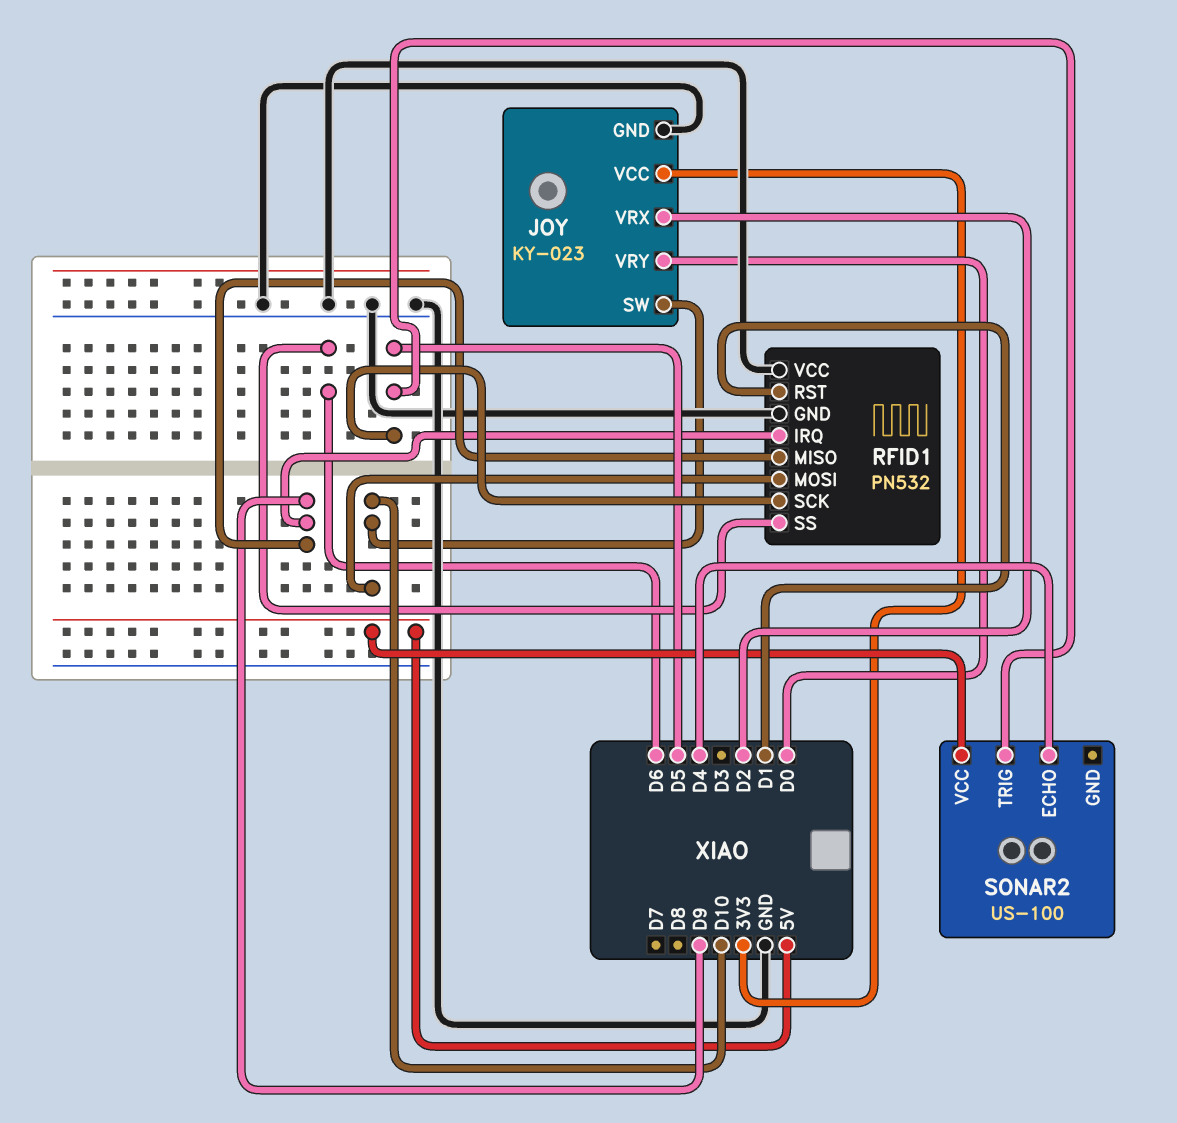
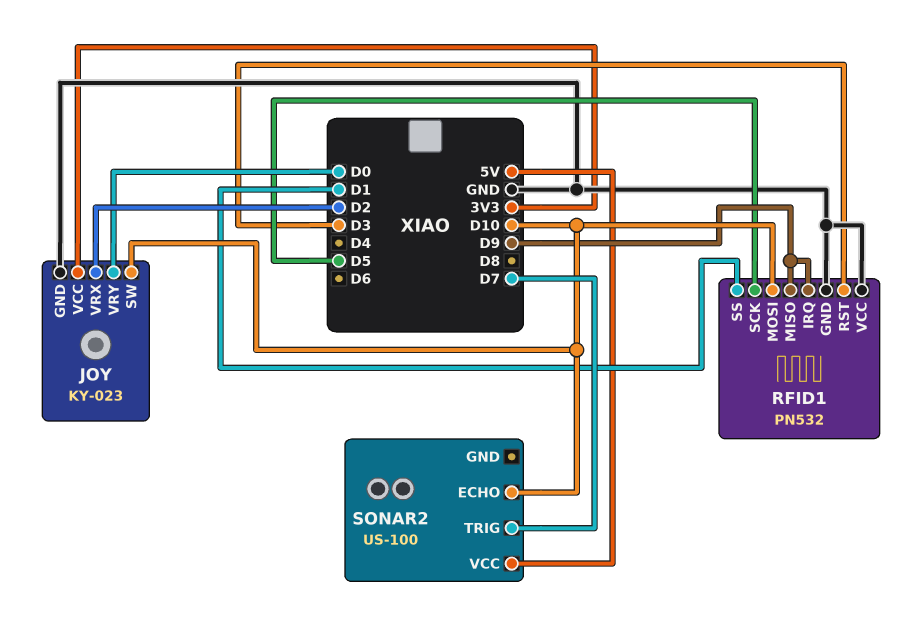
RFID1 pin RST: D1 -> D3
RFID1 pin SS: D6 -> D1
SONAR2 pin ECHO: D4 -> D10
SONAR2 pin TRIG: D5 -> D7

